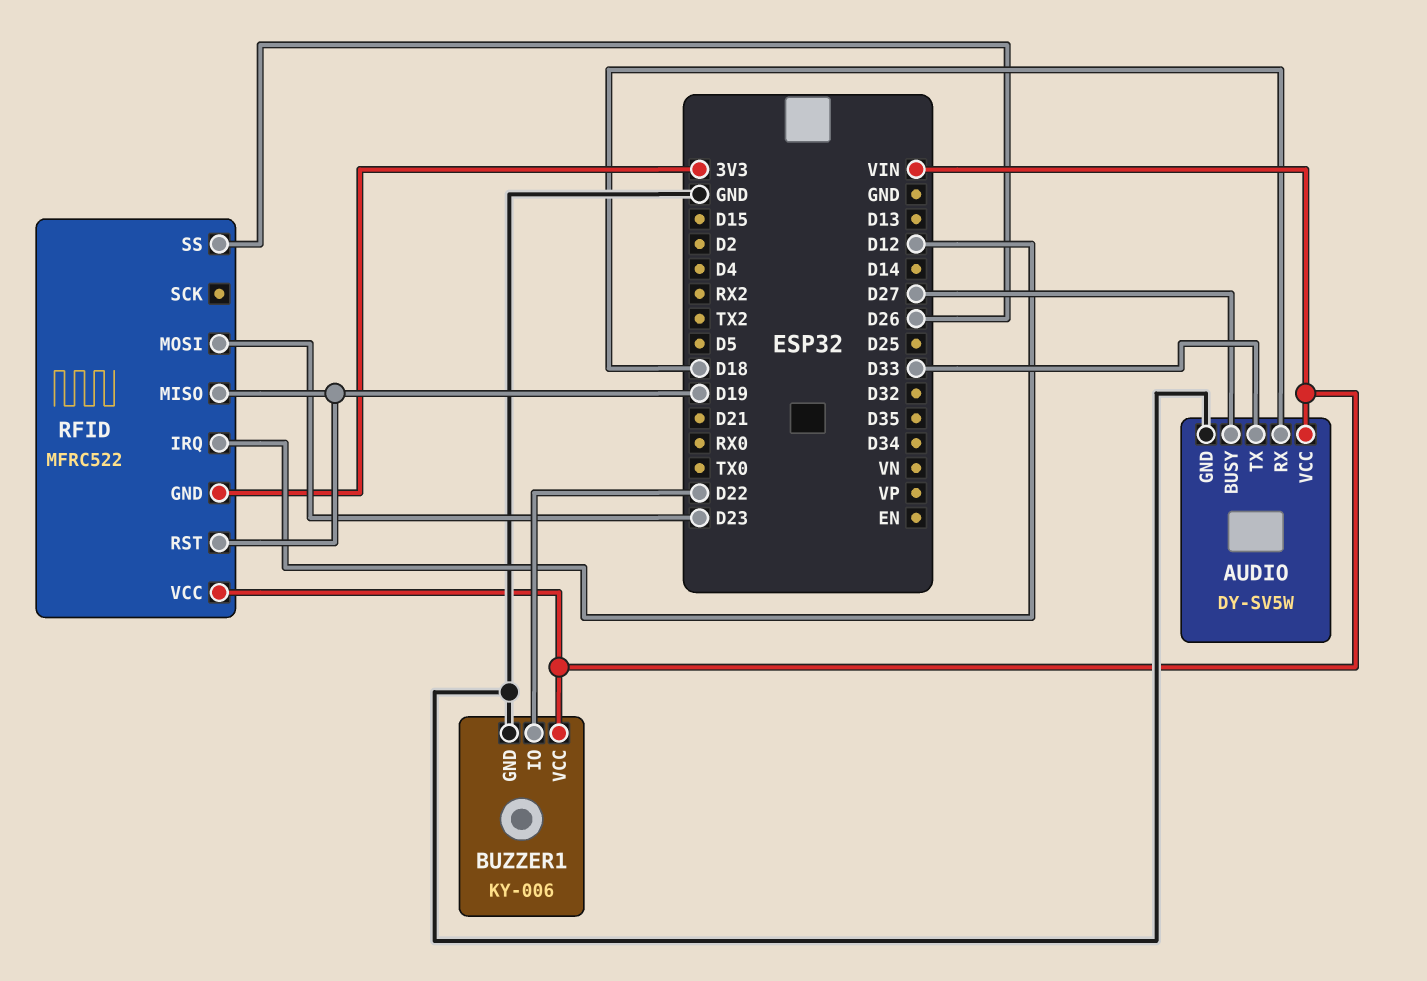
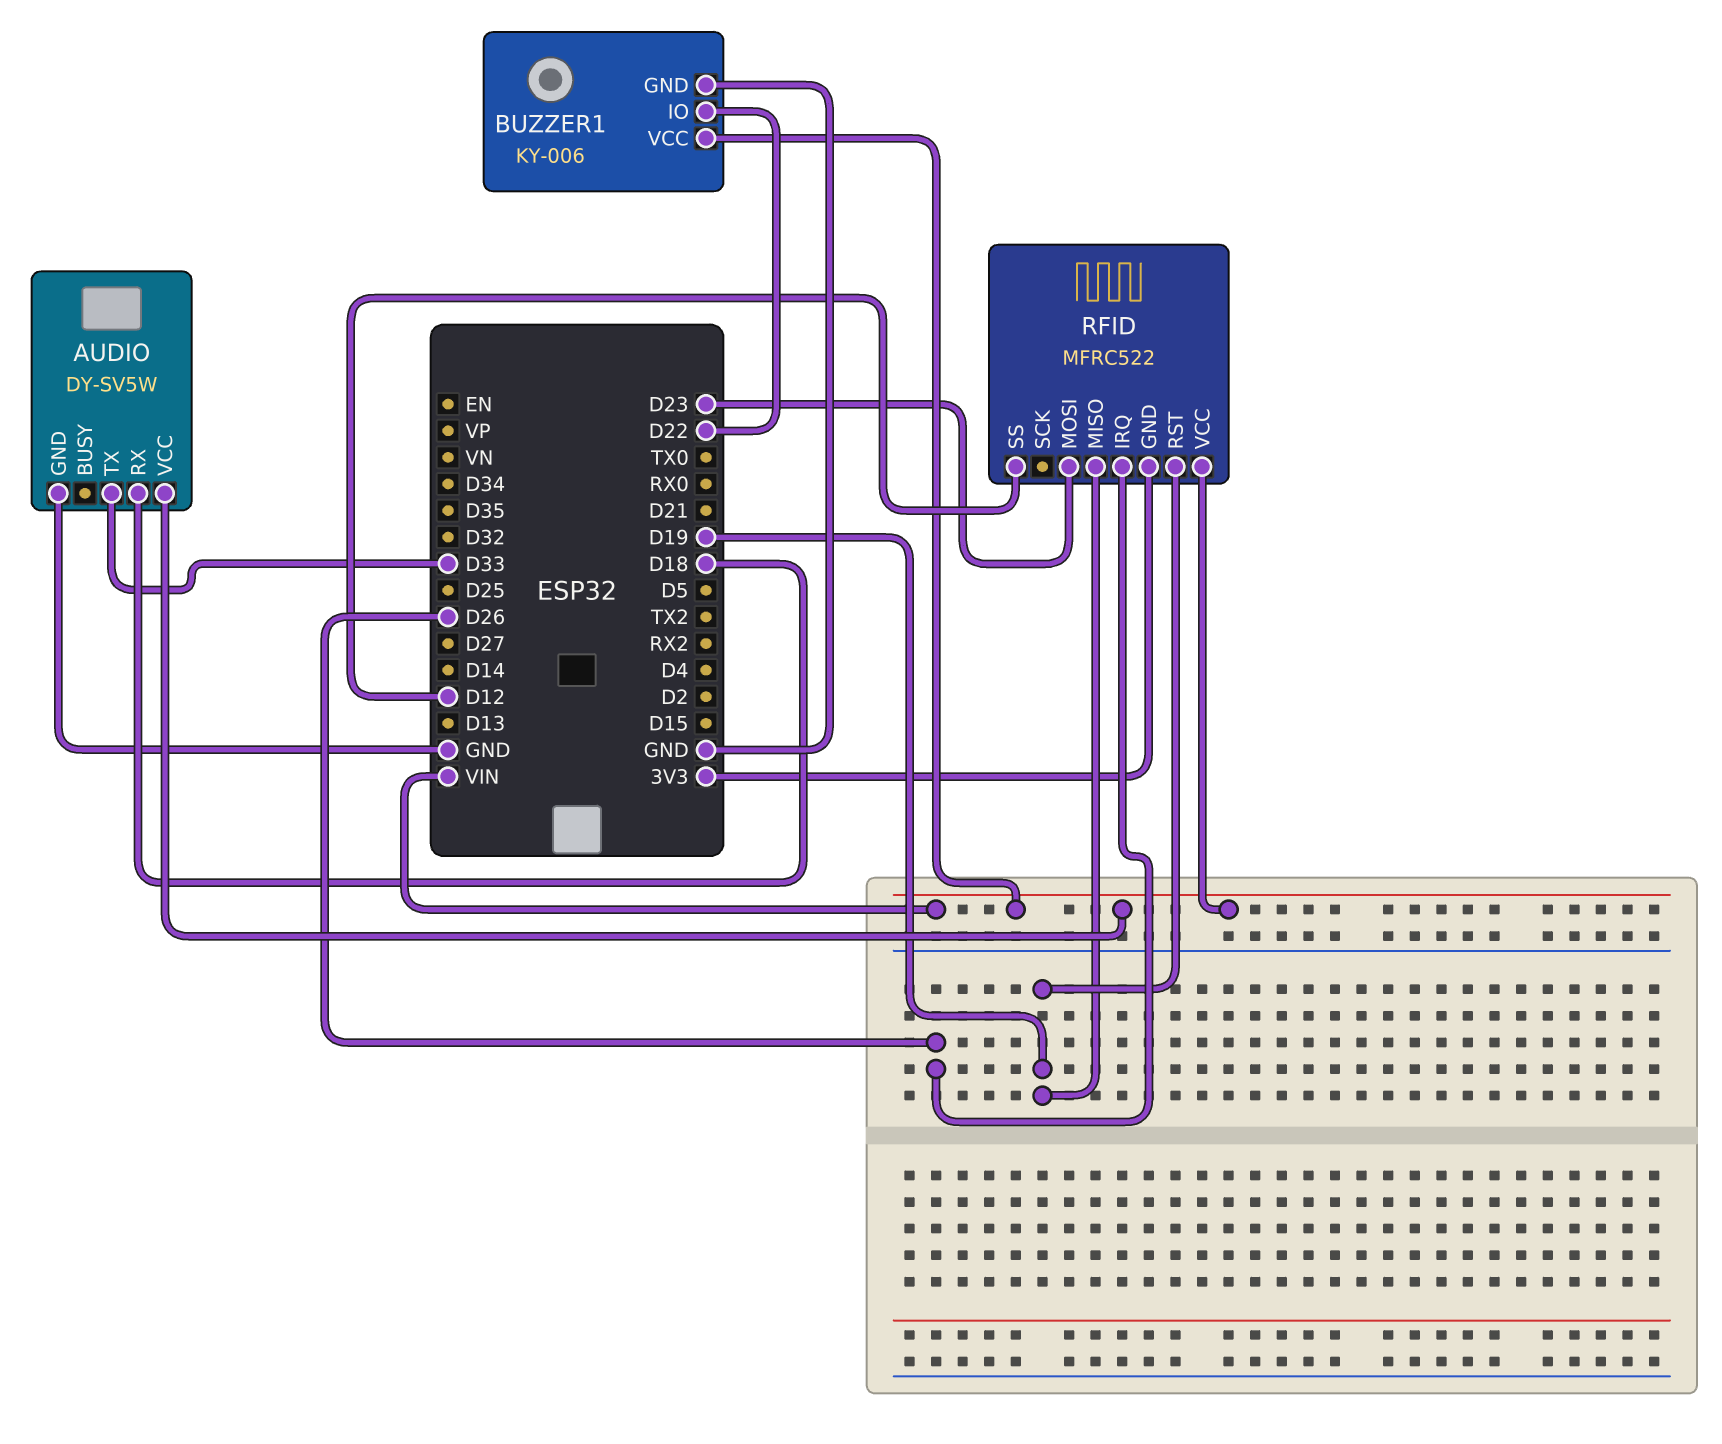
AUDIO pin BUSY: D27 -> none
RFID pin IRQ: D12 -> D26
RFID pin SS: D26 -> D12

